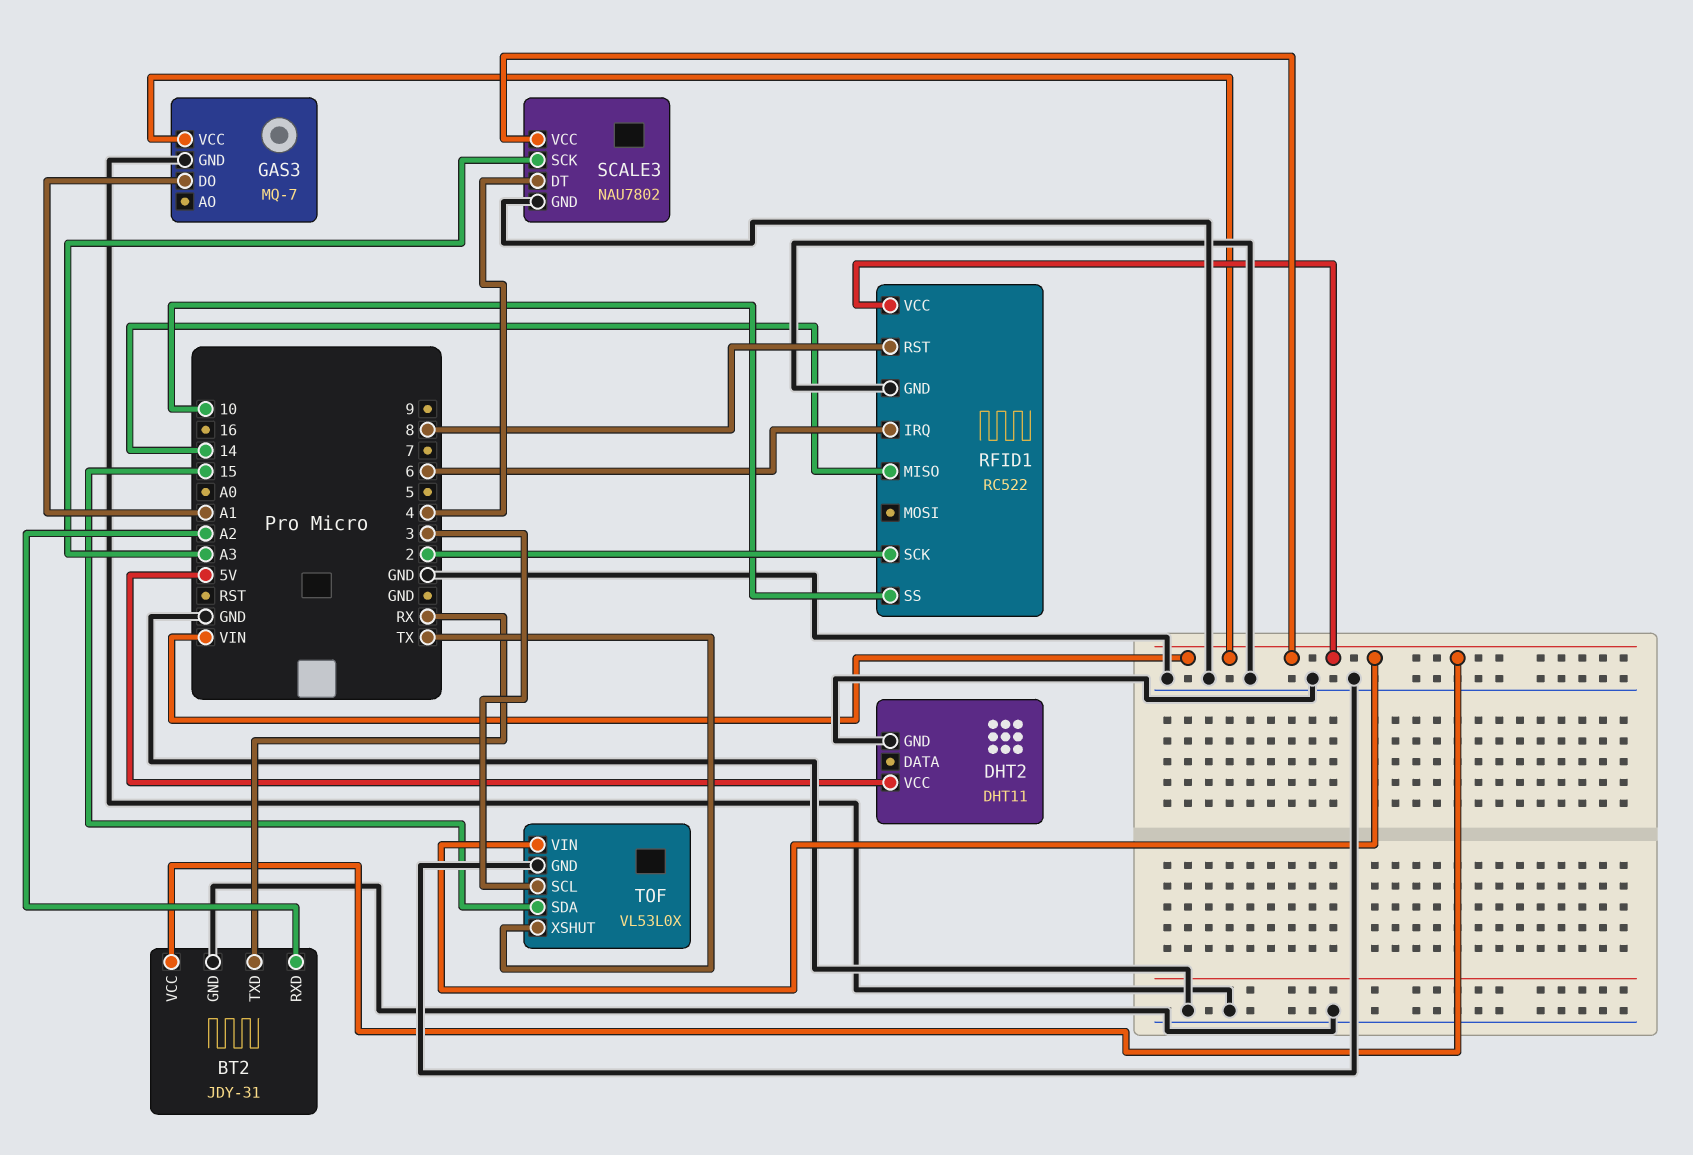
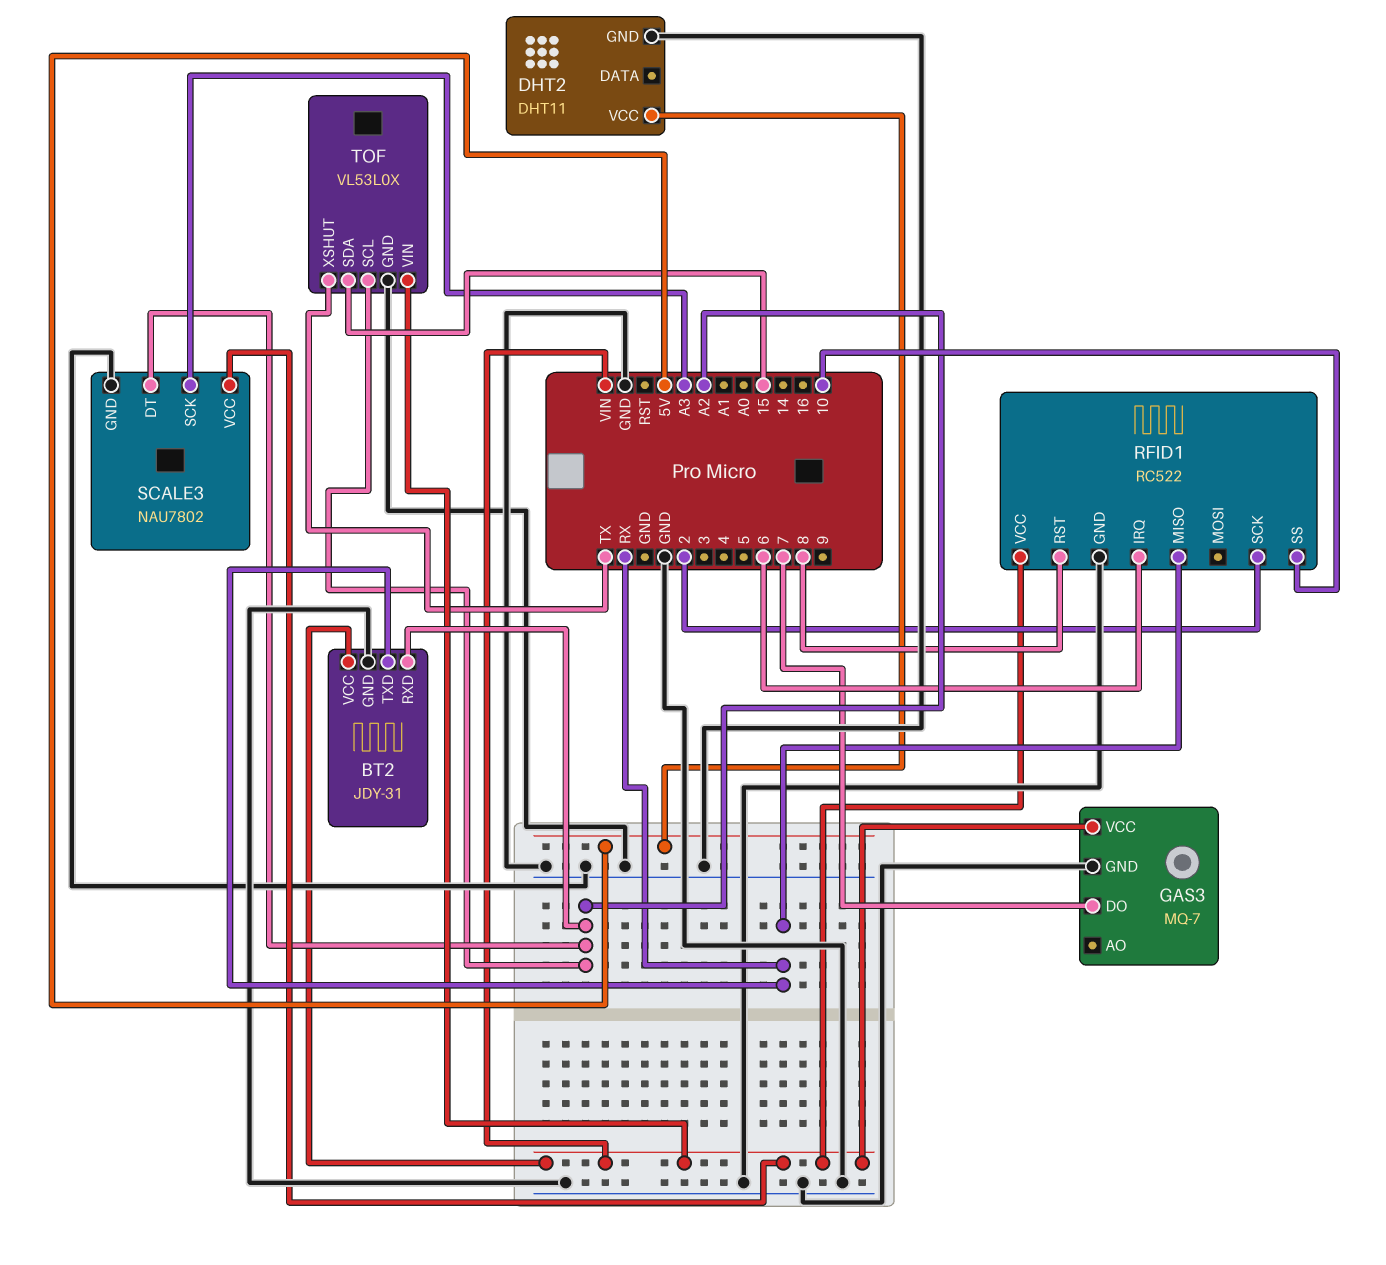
GAS3 pin DO: A1 -> 7
RFID1 pin MISO: 14 -> RX
SCALE3 pin DT: 4 -> A2
TOF pin SCL: 3 -> A2

